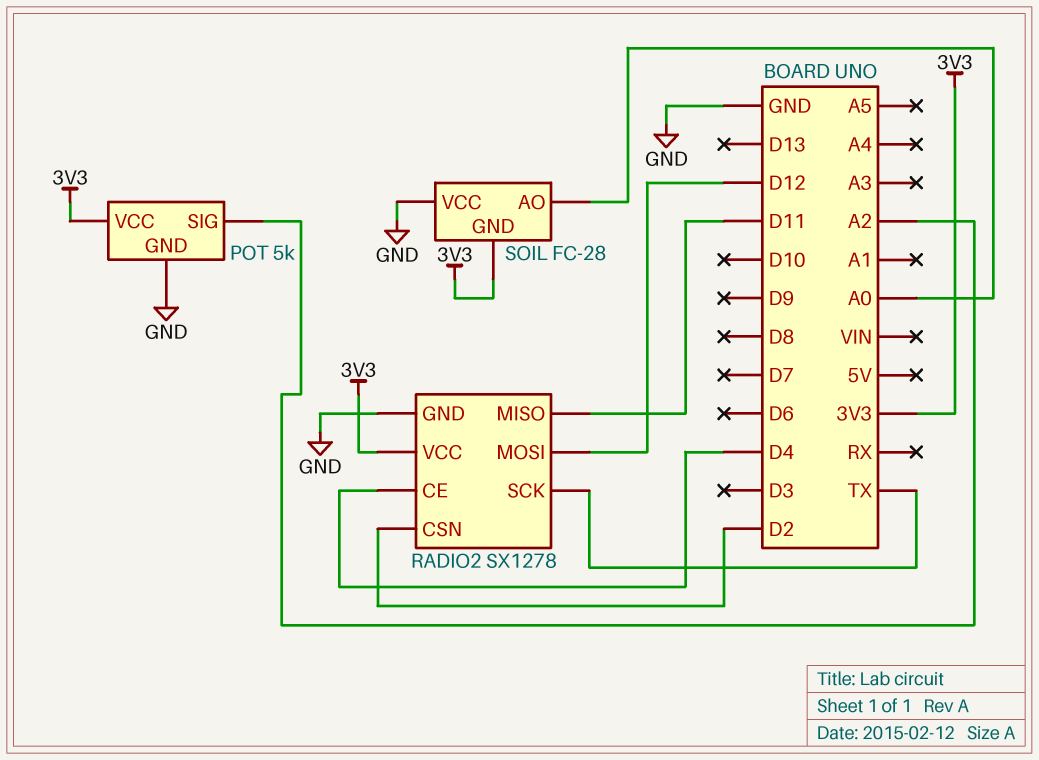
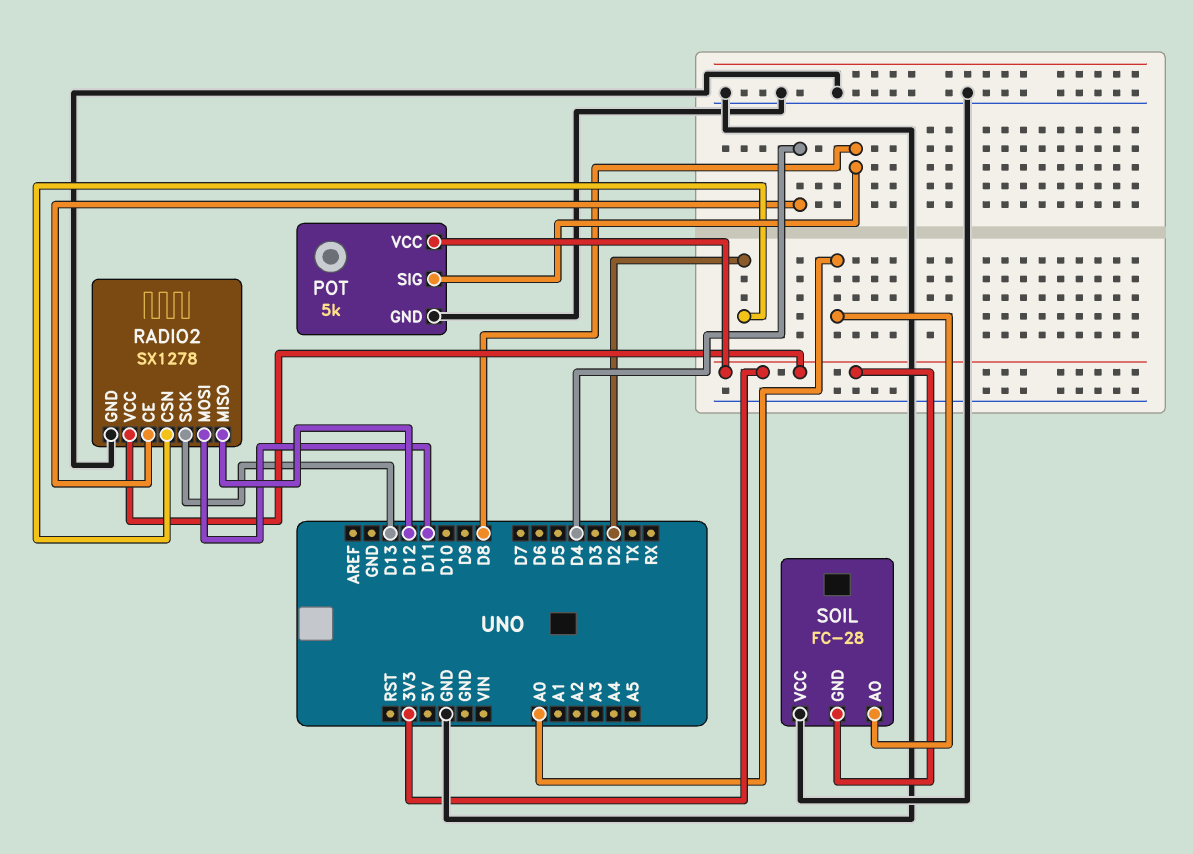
POT pin SIG: A2 -> D8
RADIO2 pin MISO: D11 -> D12
RADIO2 pin MOSI: D12 -> D11
RADIO2 pin SCK: TX -> D13

